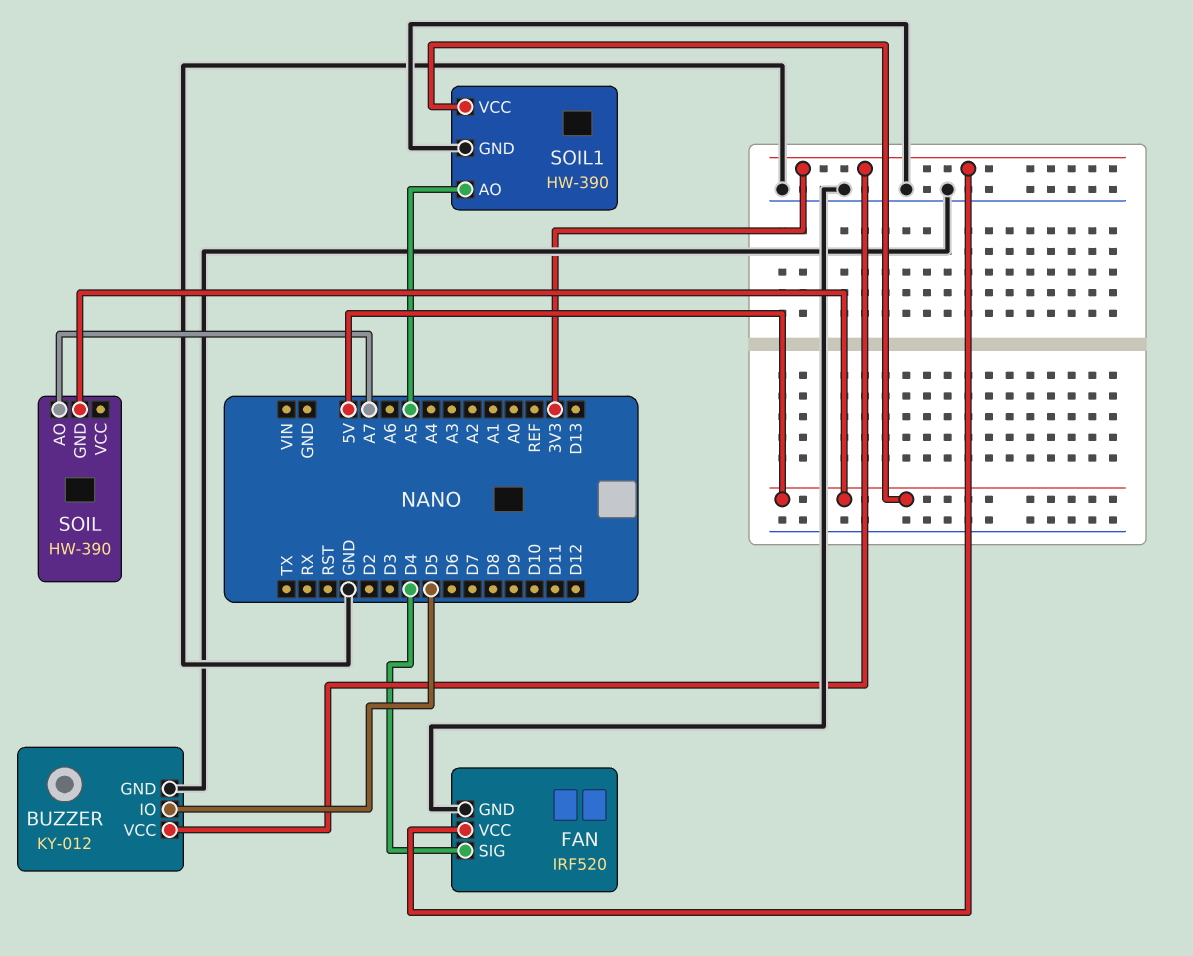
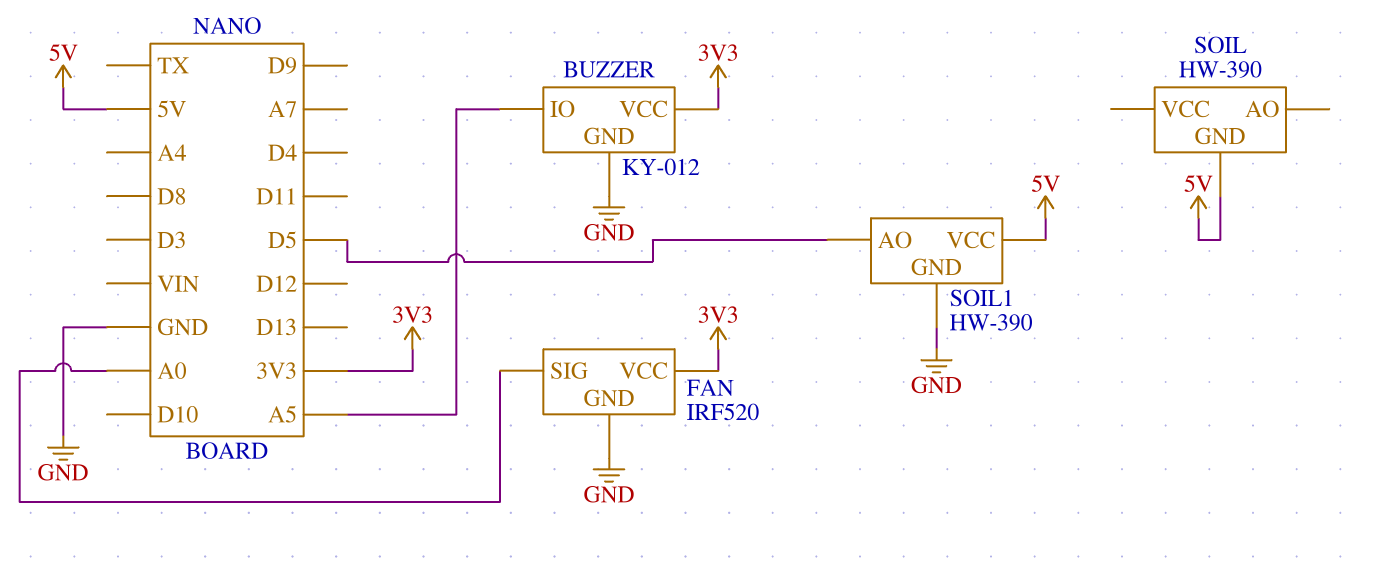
BUZZER pin IO: D5 -> A5
FAN pin SIG: D4 -> A0
SOIL pin AO: A7 -> none
SOIL1 pin AO: A5 -> D5

